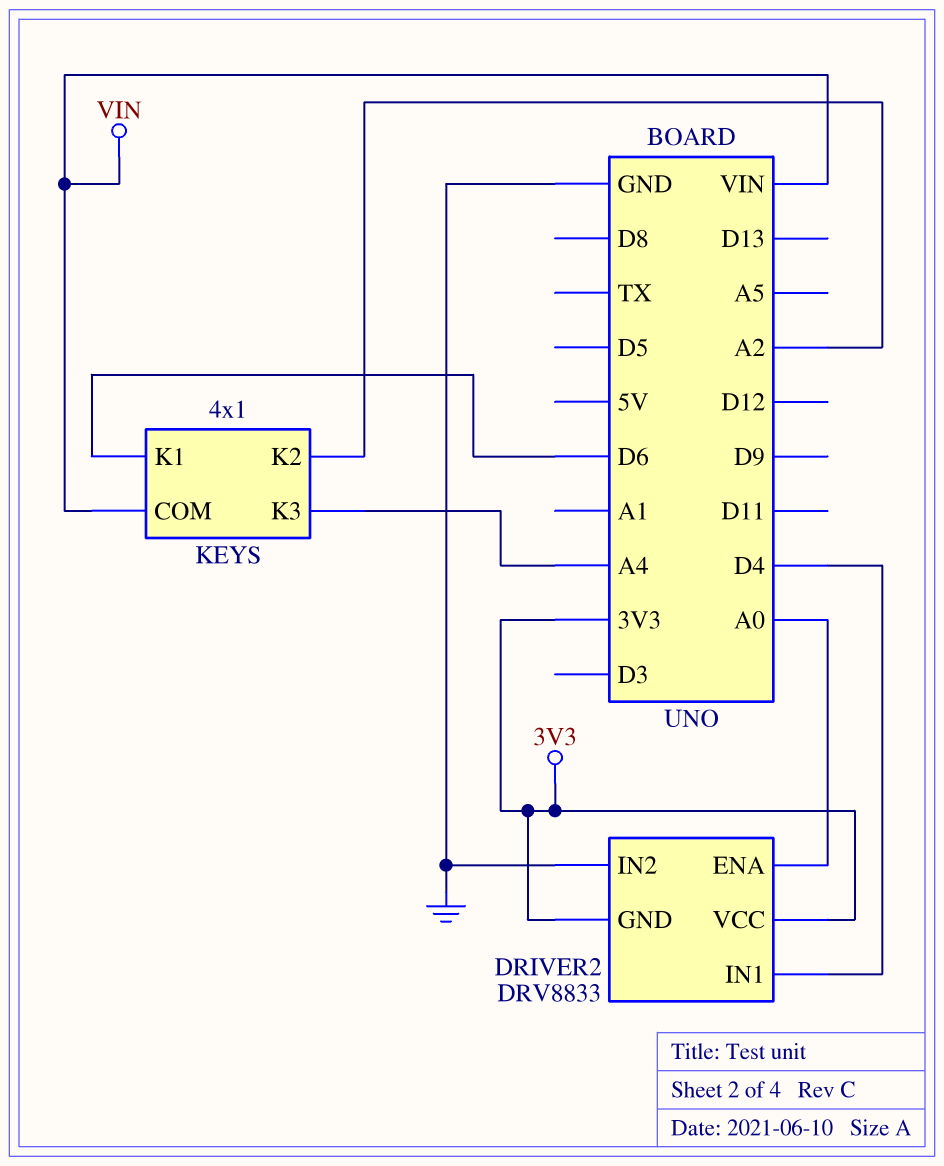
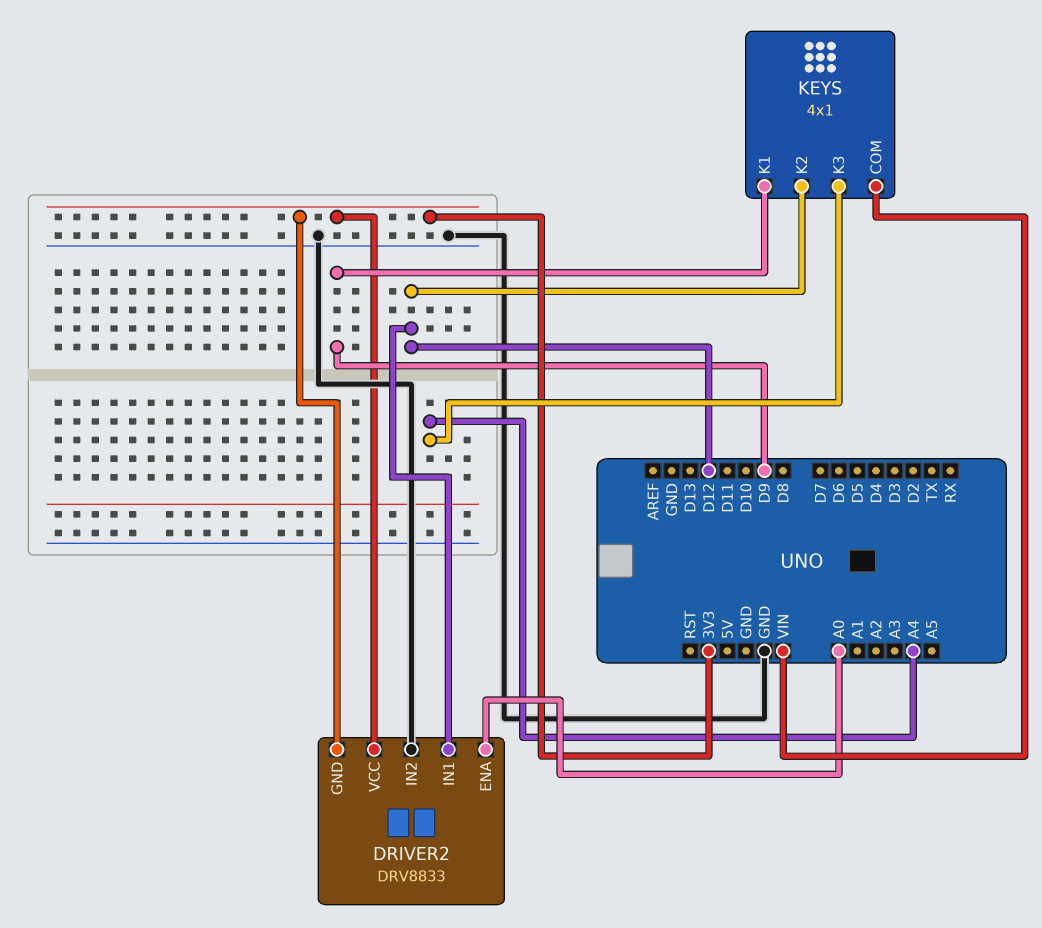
DRIVER2 pin IN1: D4 -> D12
KEYS pin K1: D6 -> D9
KEYS pin K2: A2 -> D12

